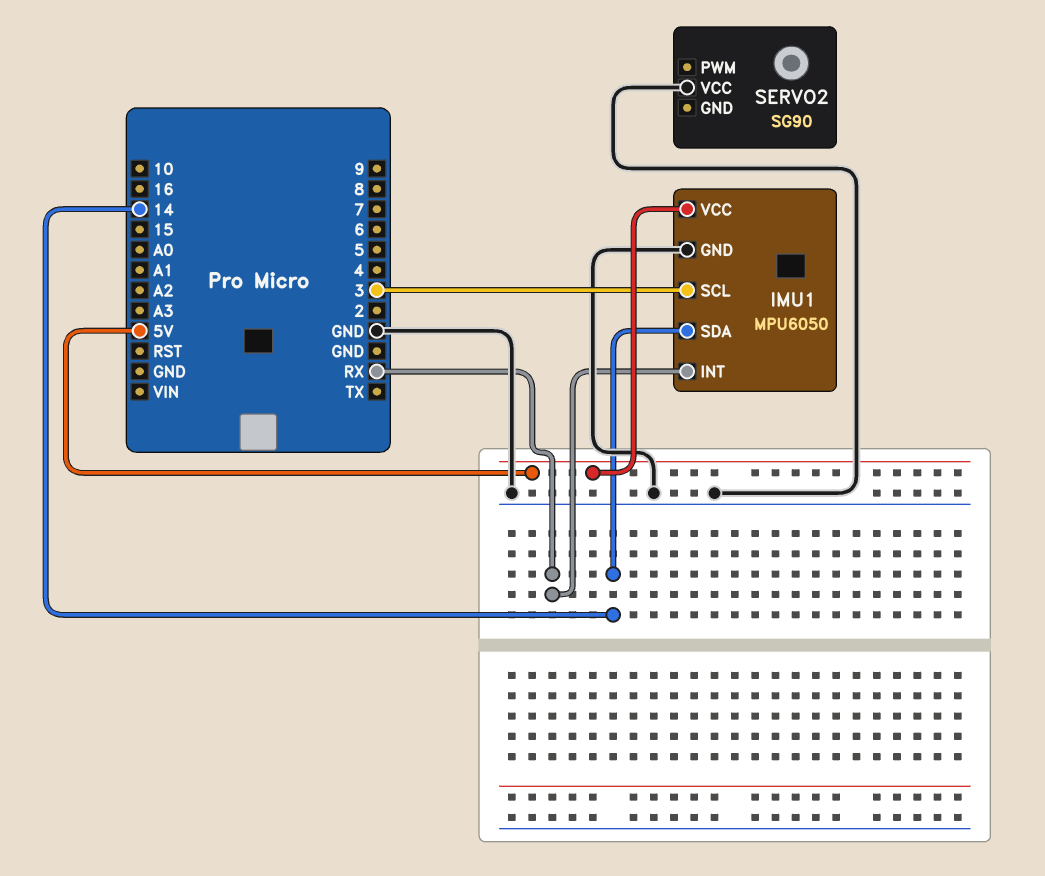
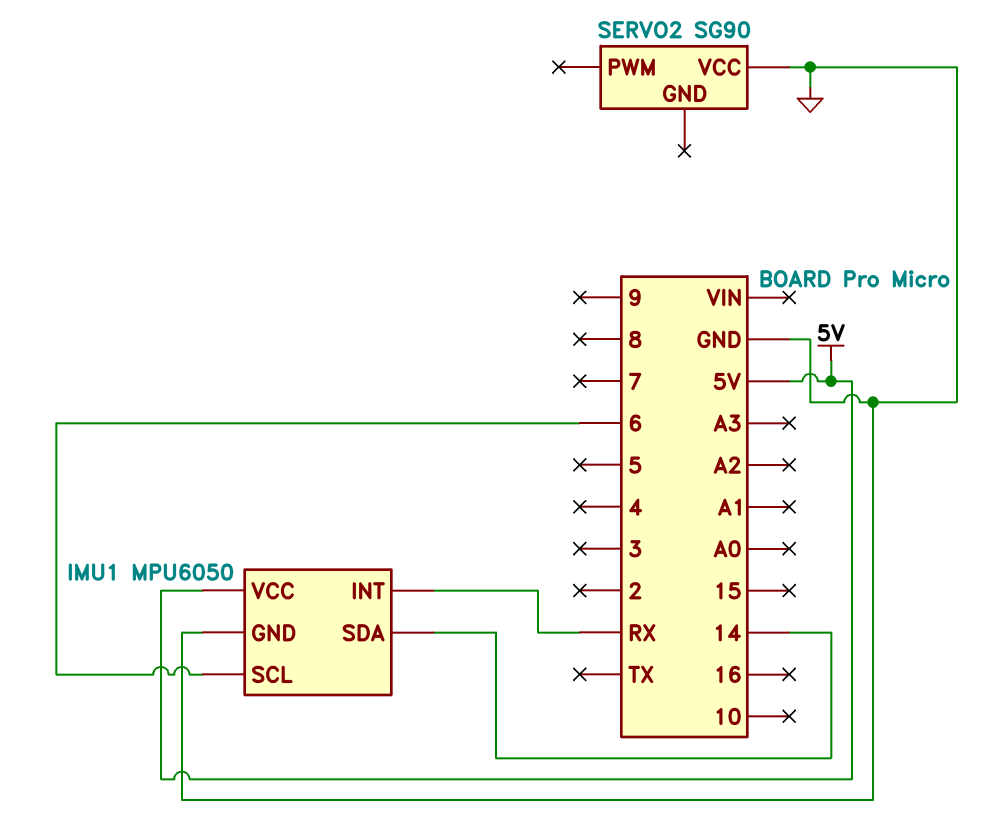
IMU1 pin SCL: 3 -> 6

